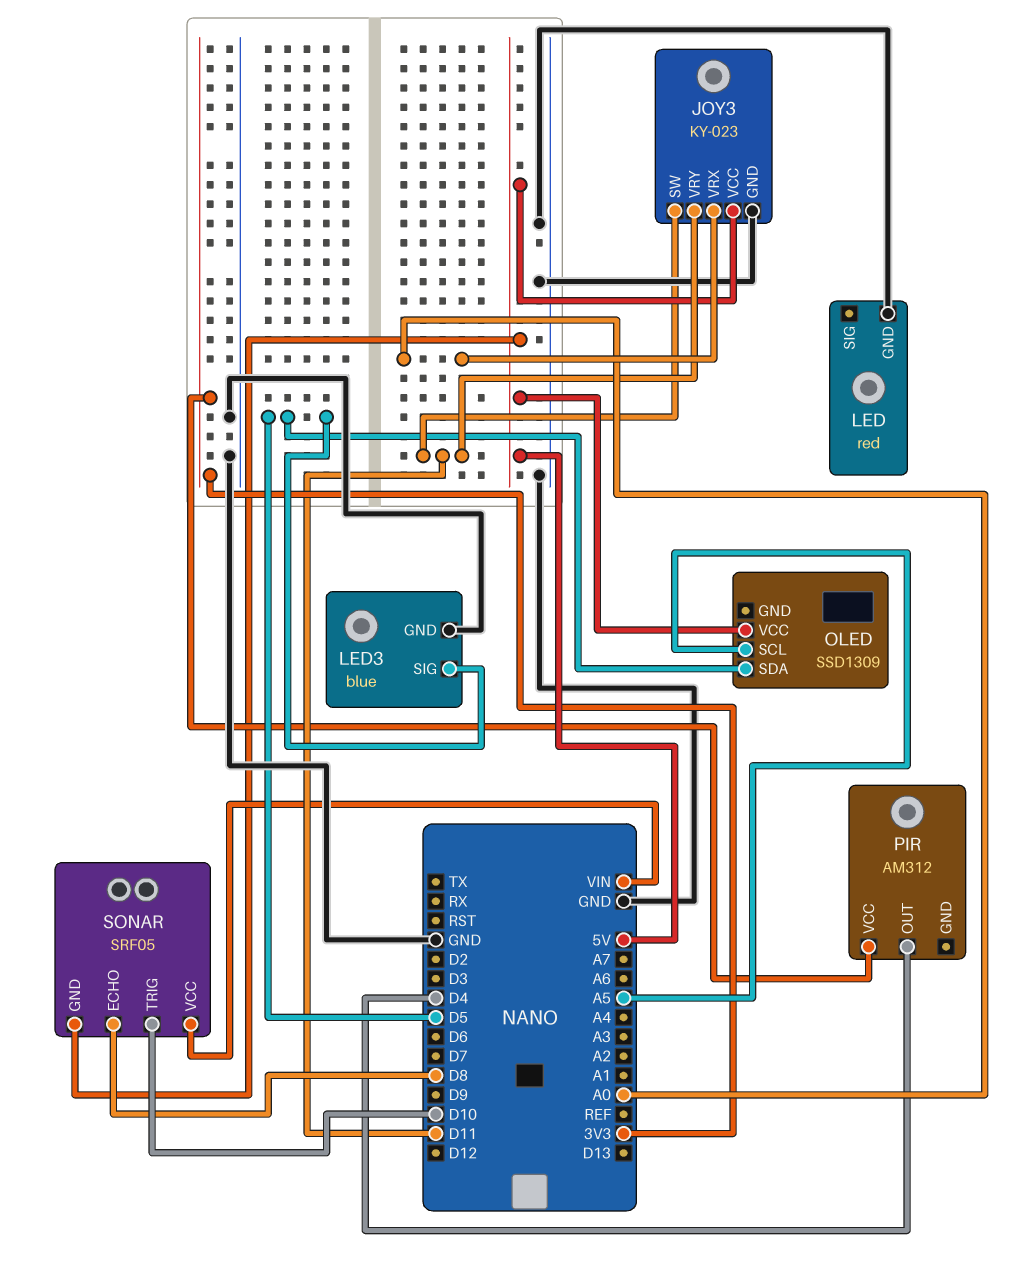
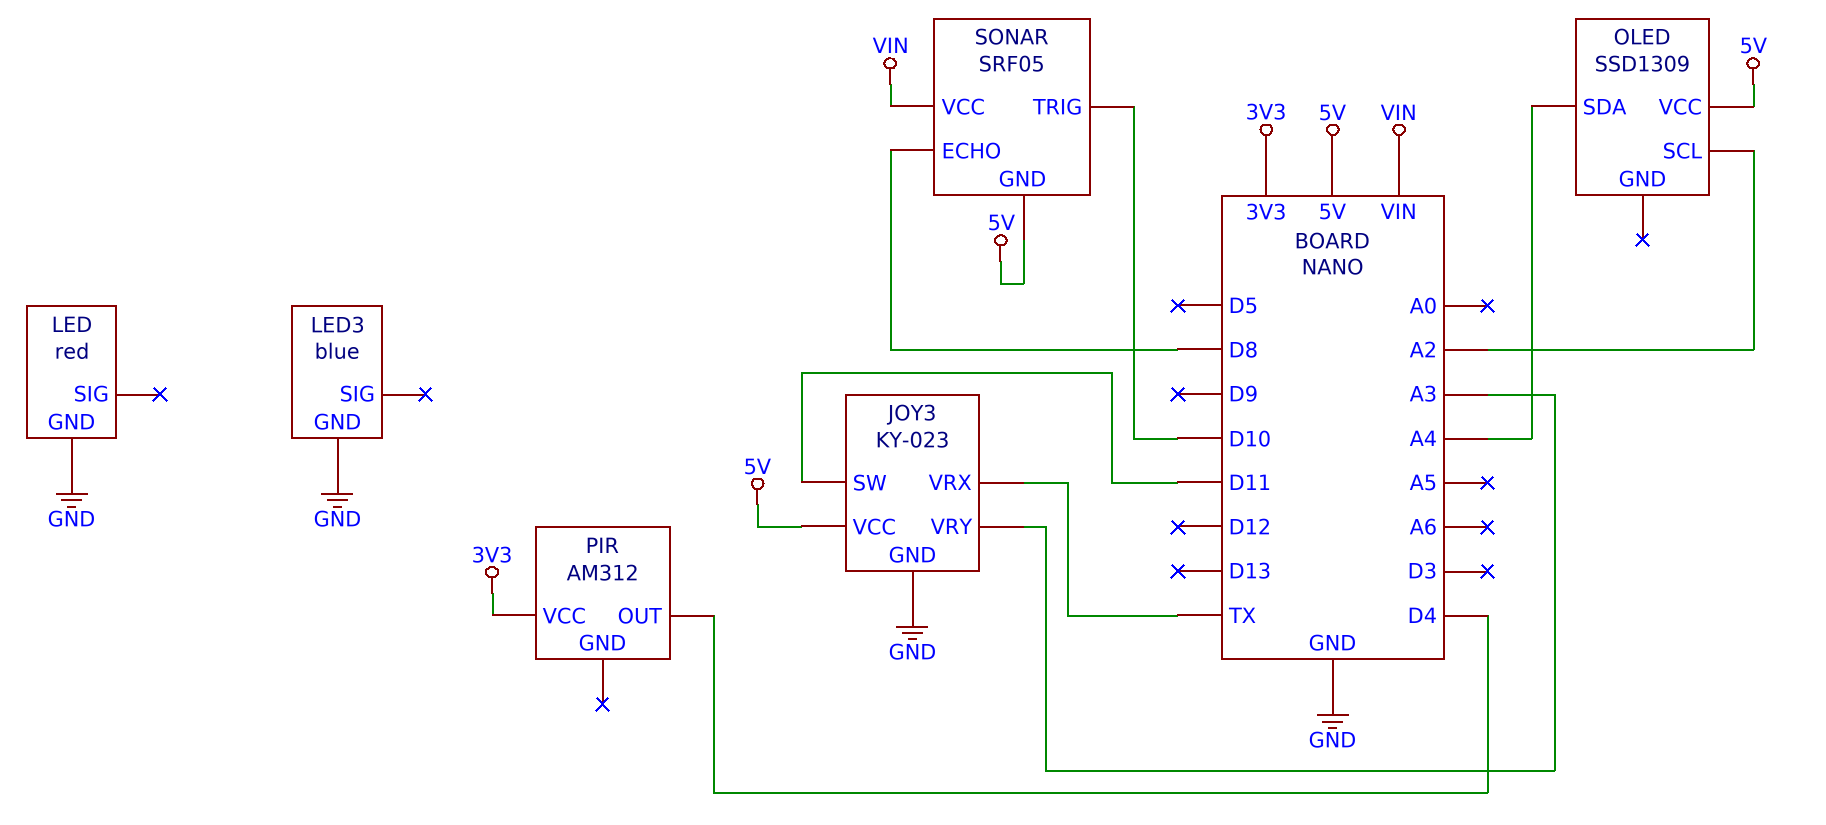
JOY3 pin VRX: A0 -> TX
JOY3 pin VRY: D11 -> A3
LED3 pin SIG: D5 -> none
OLED pin SCL: A5 -> A2
OLED pin SDA: D5 -> A4

